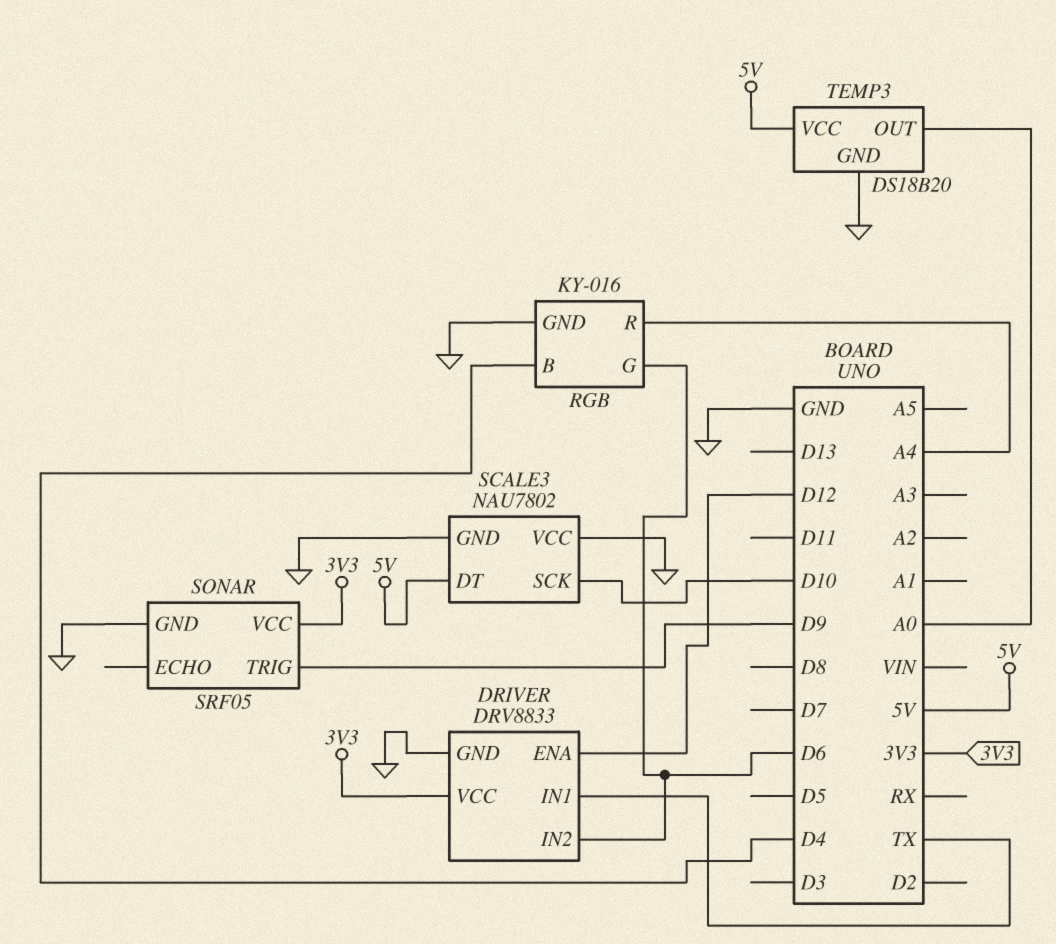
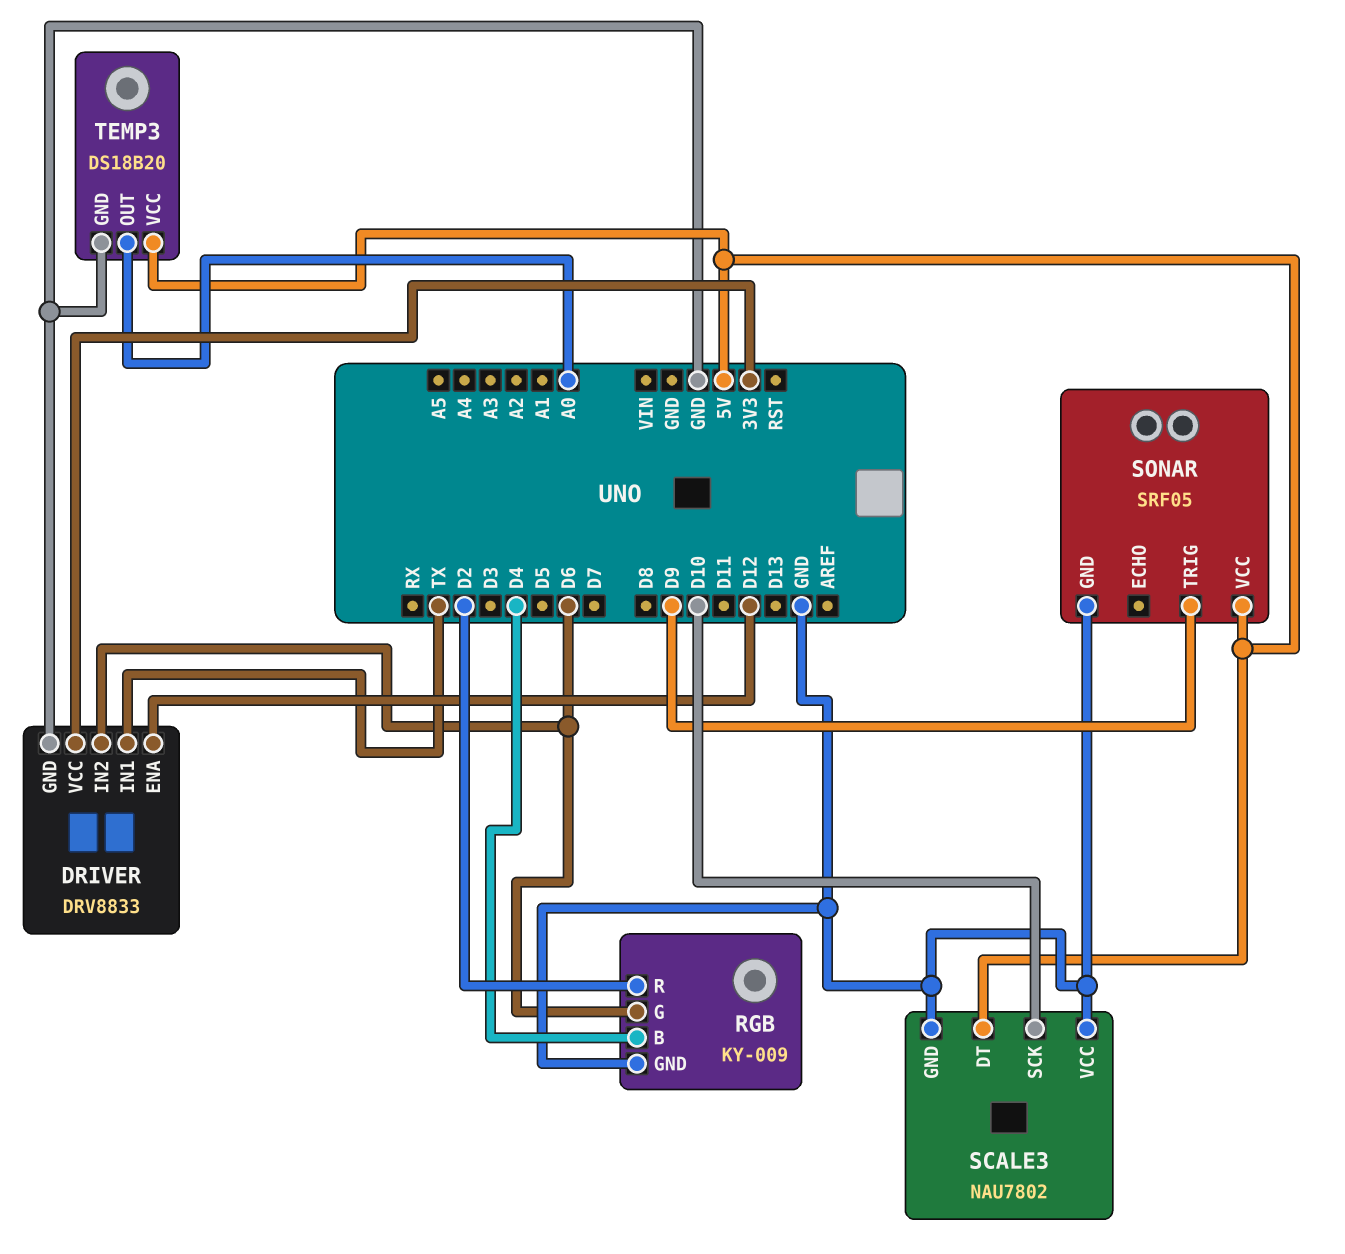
RGB: KY-016 -> KY-009
RGB pin R: A4 -> D2
SONAR pin VCC: 3V3 -> 5V

